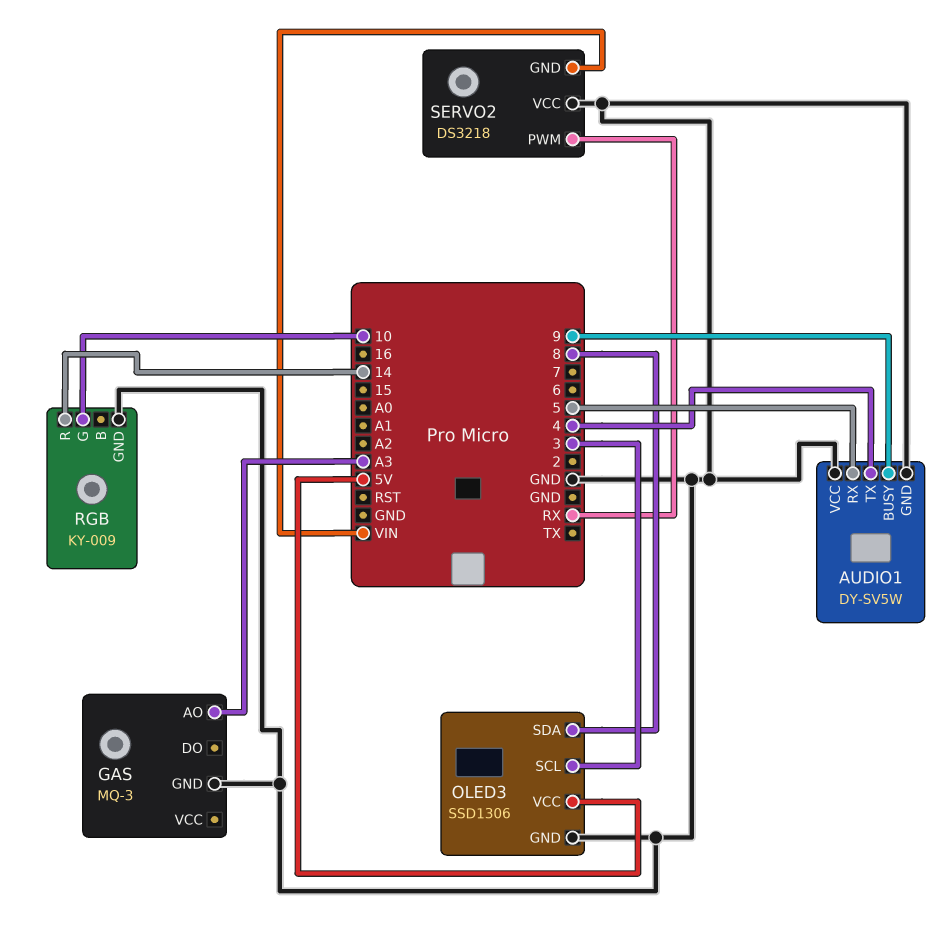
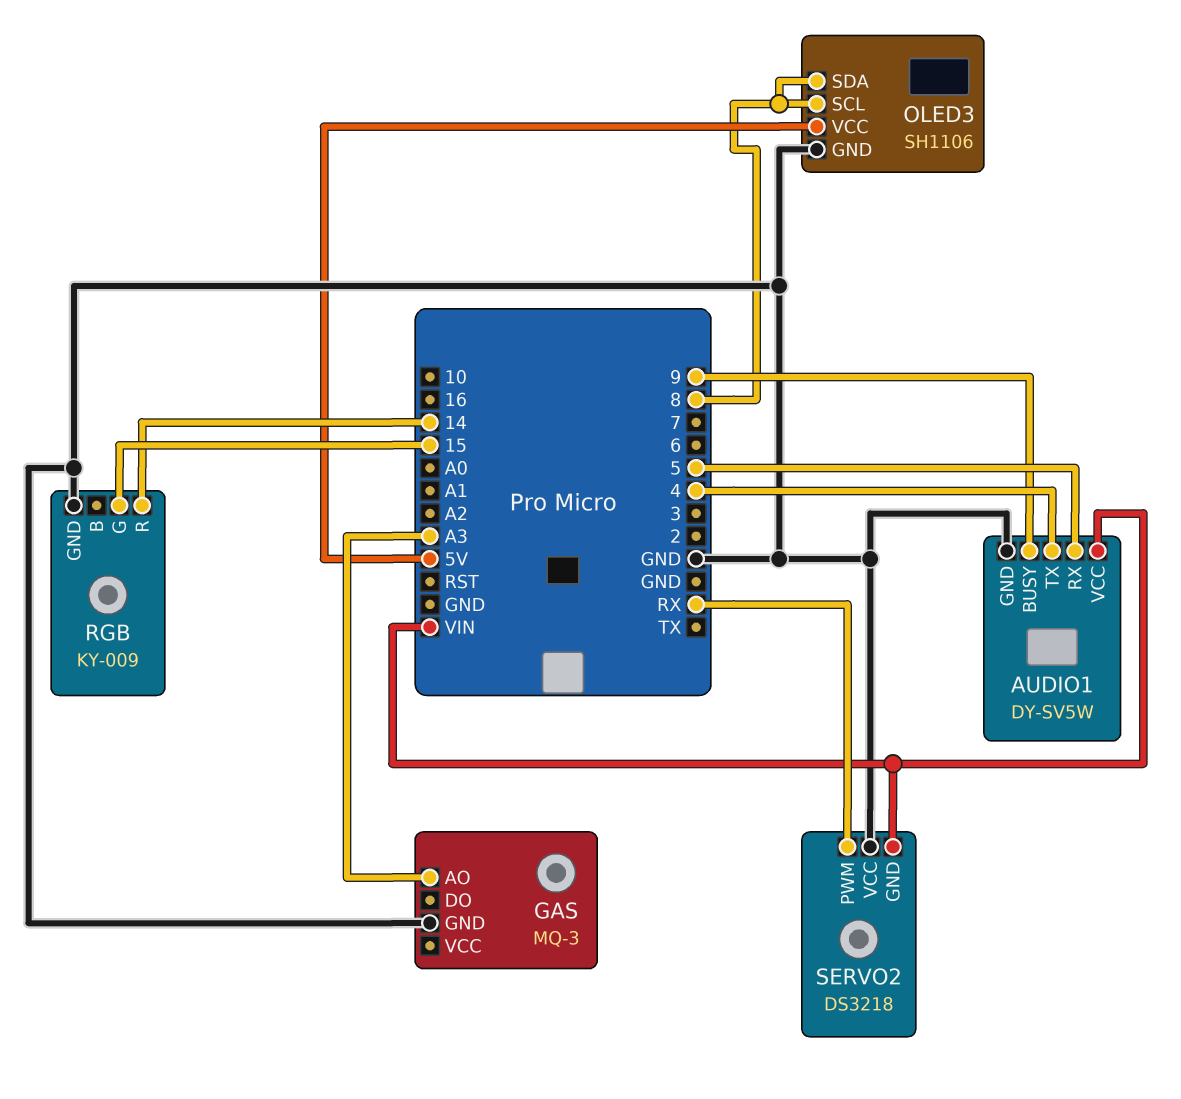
AUDIO1 pin VCC: GND -> VIN
OLED3: SSD1306 -> SH1106
OLED3 pin SCL: 3 -> 8
RGB pin G: 10 -> 15

